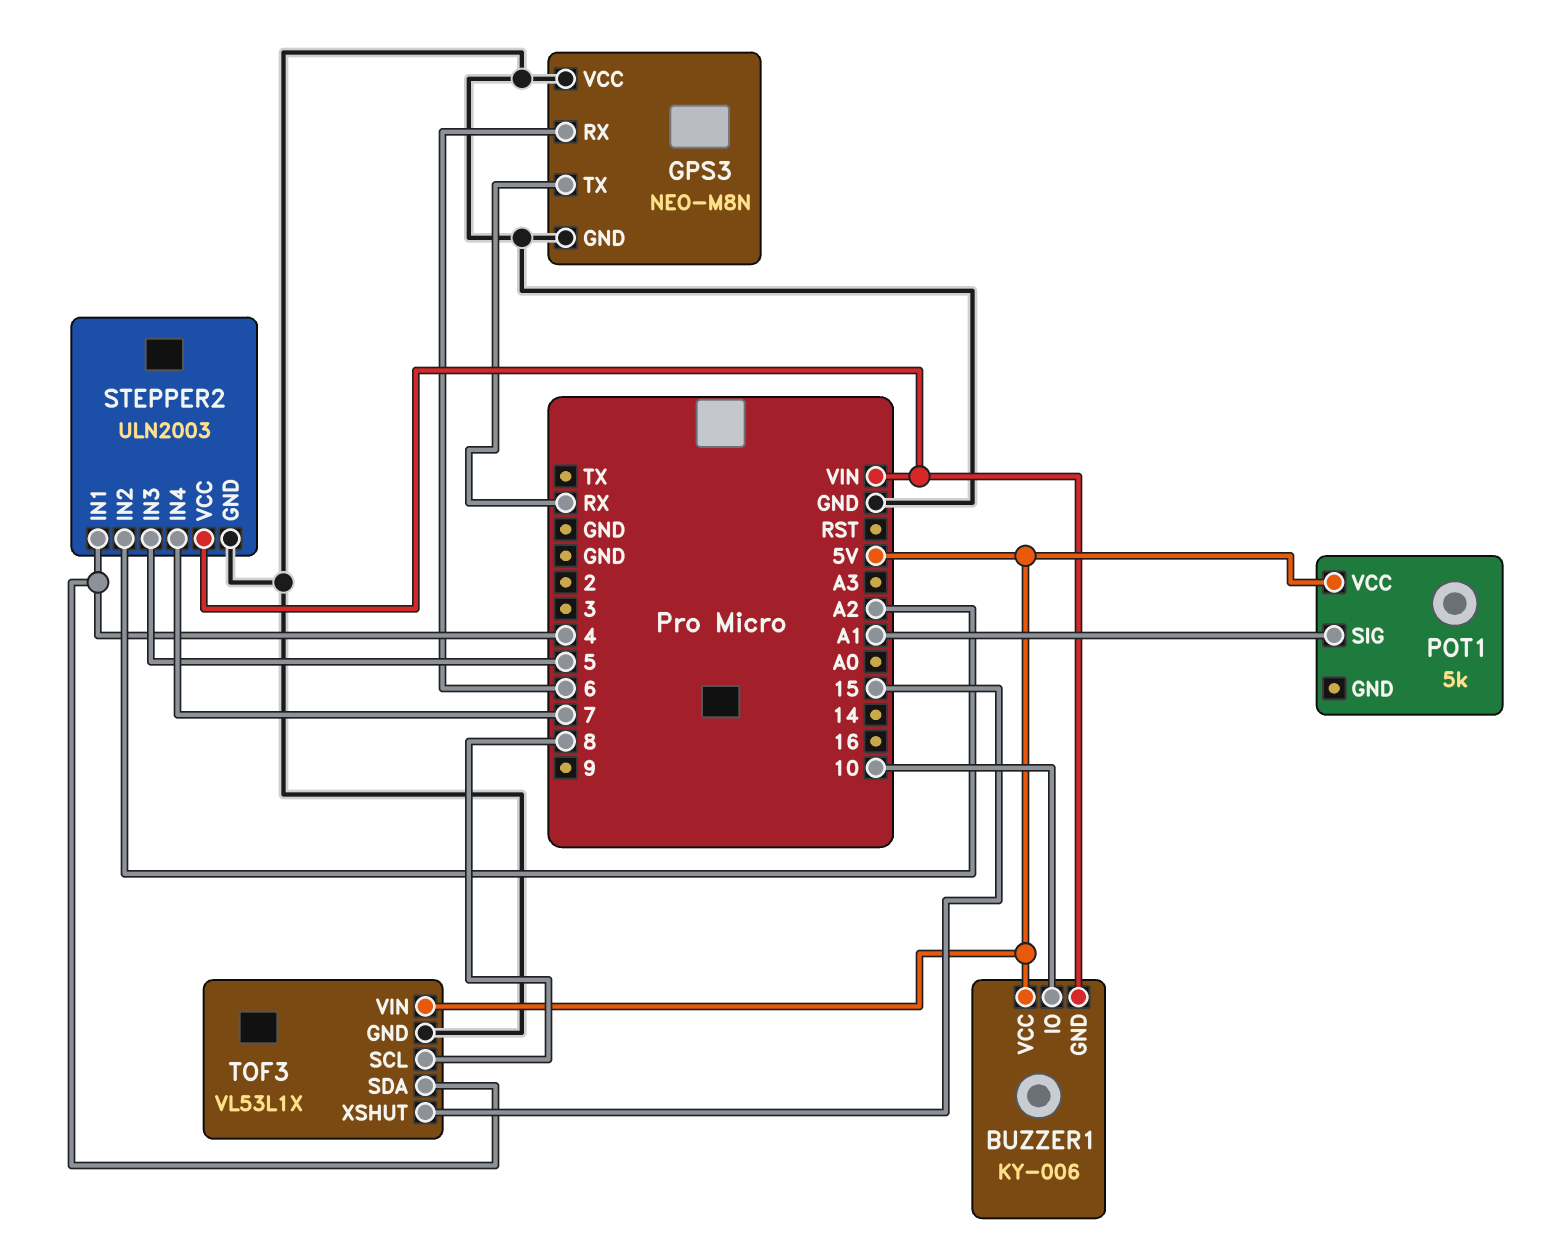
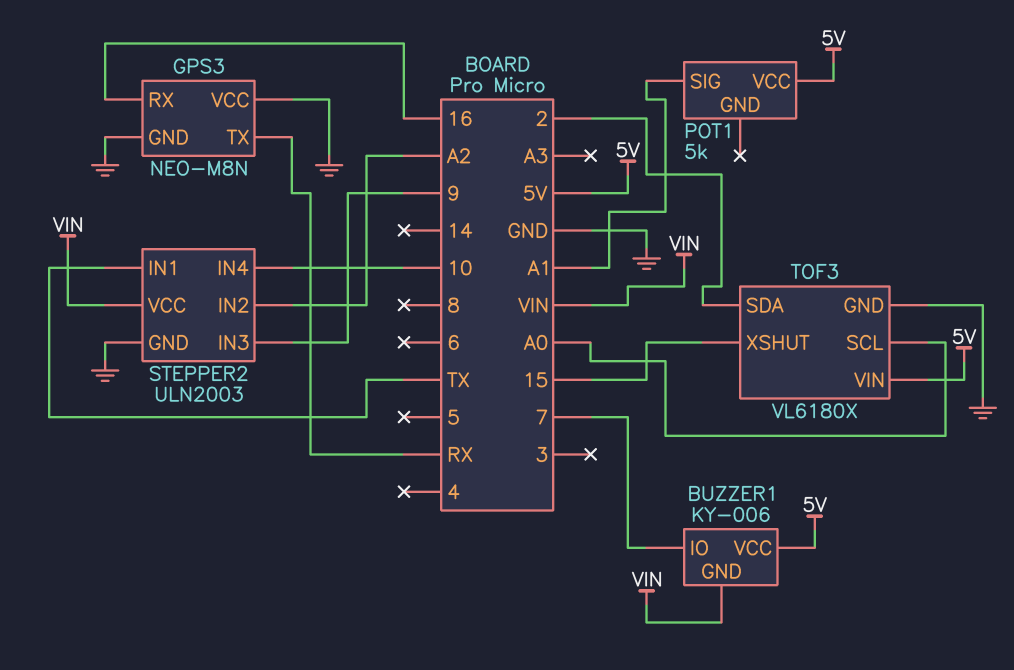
BUZZER1 pin IO: 10 -> 7
GPS3 pin RX: 6 -> 16
STEPPER2 pin IN1: 4 -> TX
STEPPER2 pin IN3: 5 -> 9
STEPPER2 pin IN4: 7 -> 10
TOF3: VL53L1X -> VL6180X
TOF3 pin SCL: 8 -> A0
TOF3 pin SDA: 4 -> 2

